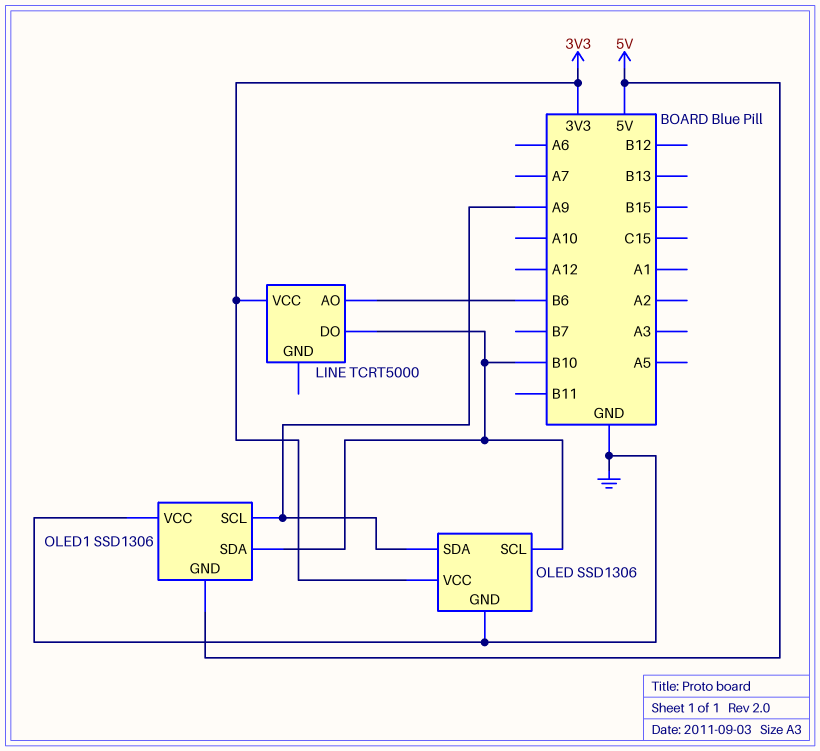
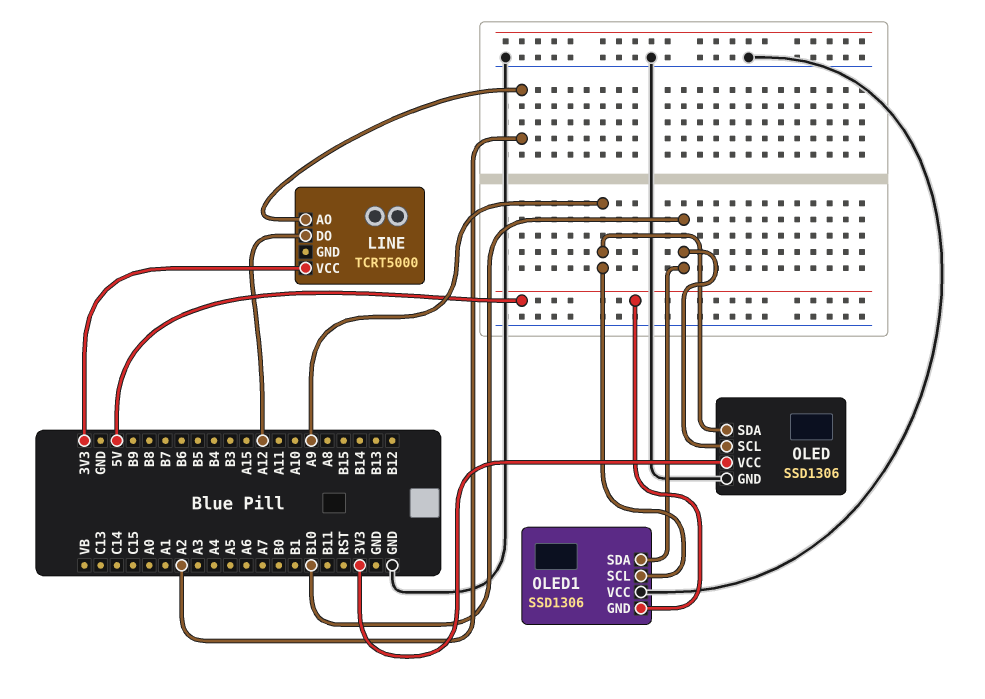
LINE pin AO: B6 -> A2
LINE pin DO: B10 -> A12

